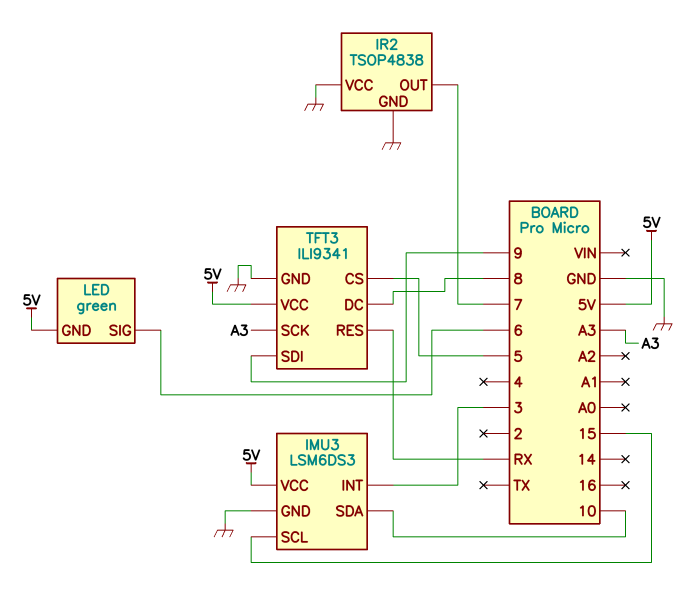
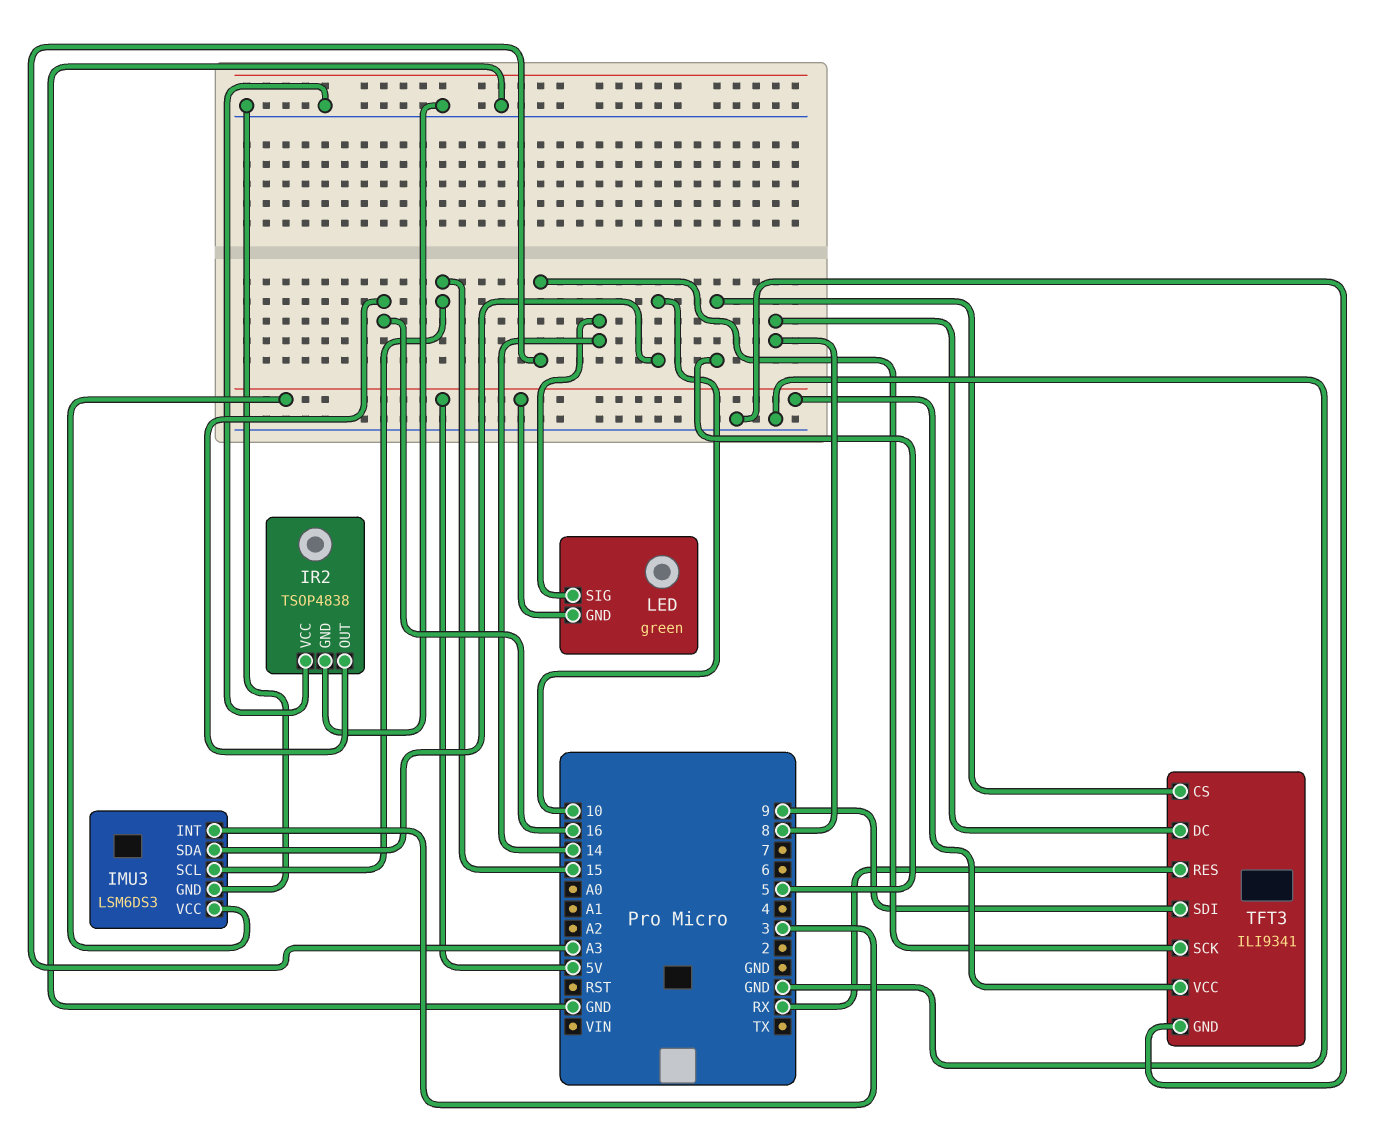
IR2 pin OUT: 7 -> 16
LED pin SIG: 6 -> 14

